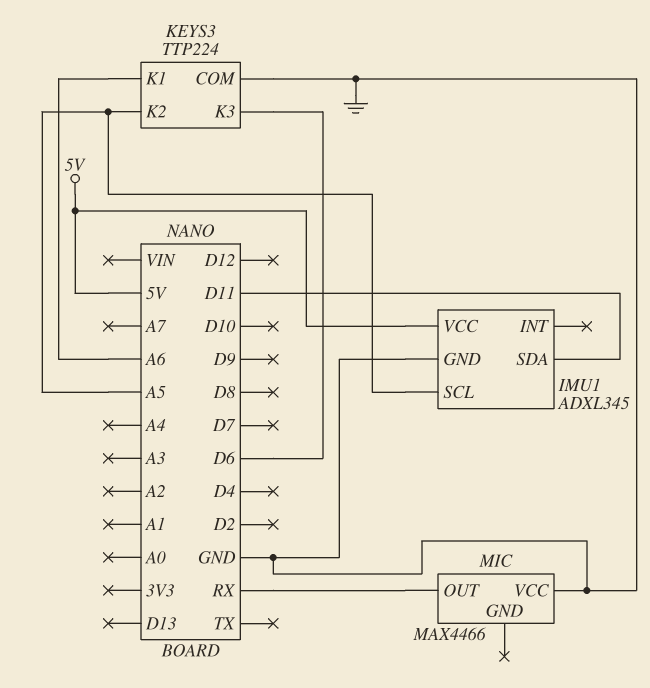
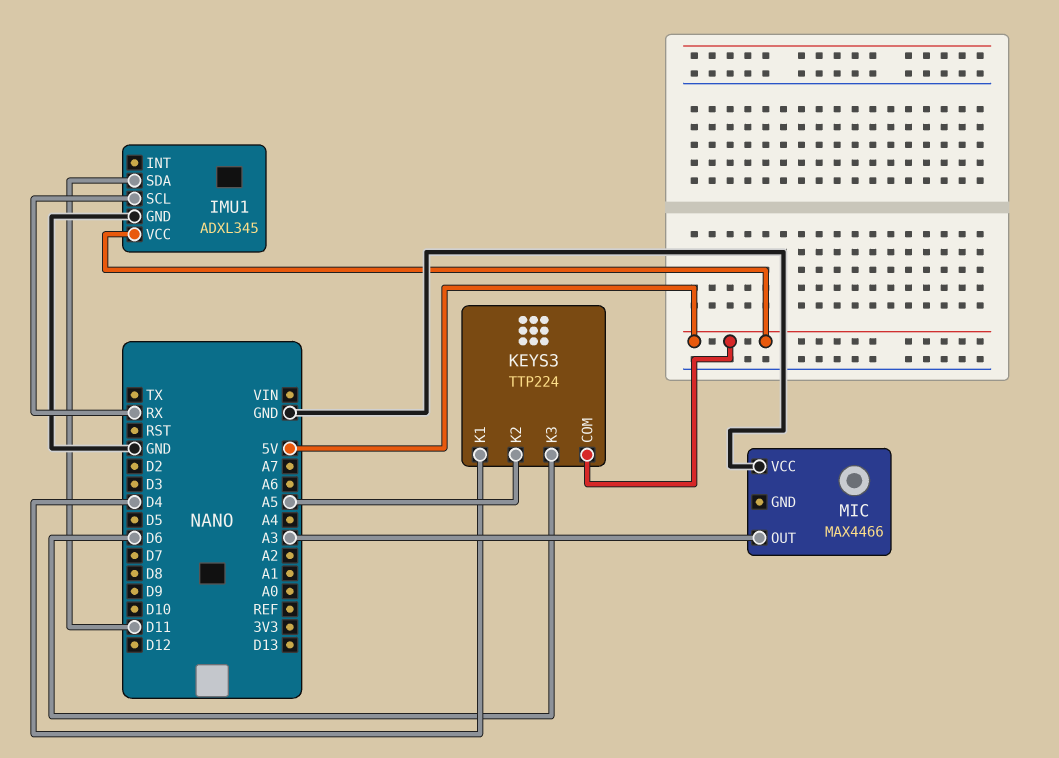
IMU1 pin SCL: A5 -> RX
KEYS3 pin COM: GND -> 5V
KEYS3 pin K1: A6 -> D4
MIC pin OUT: RX -> A3

